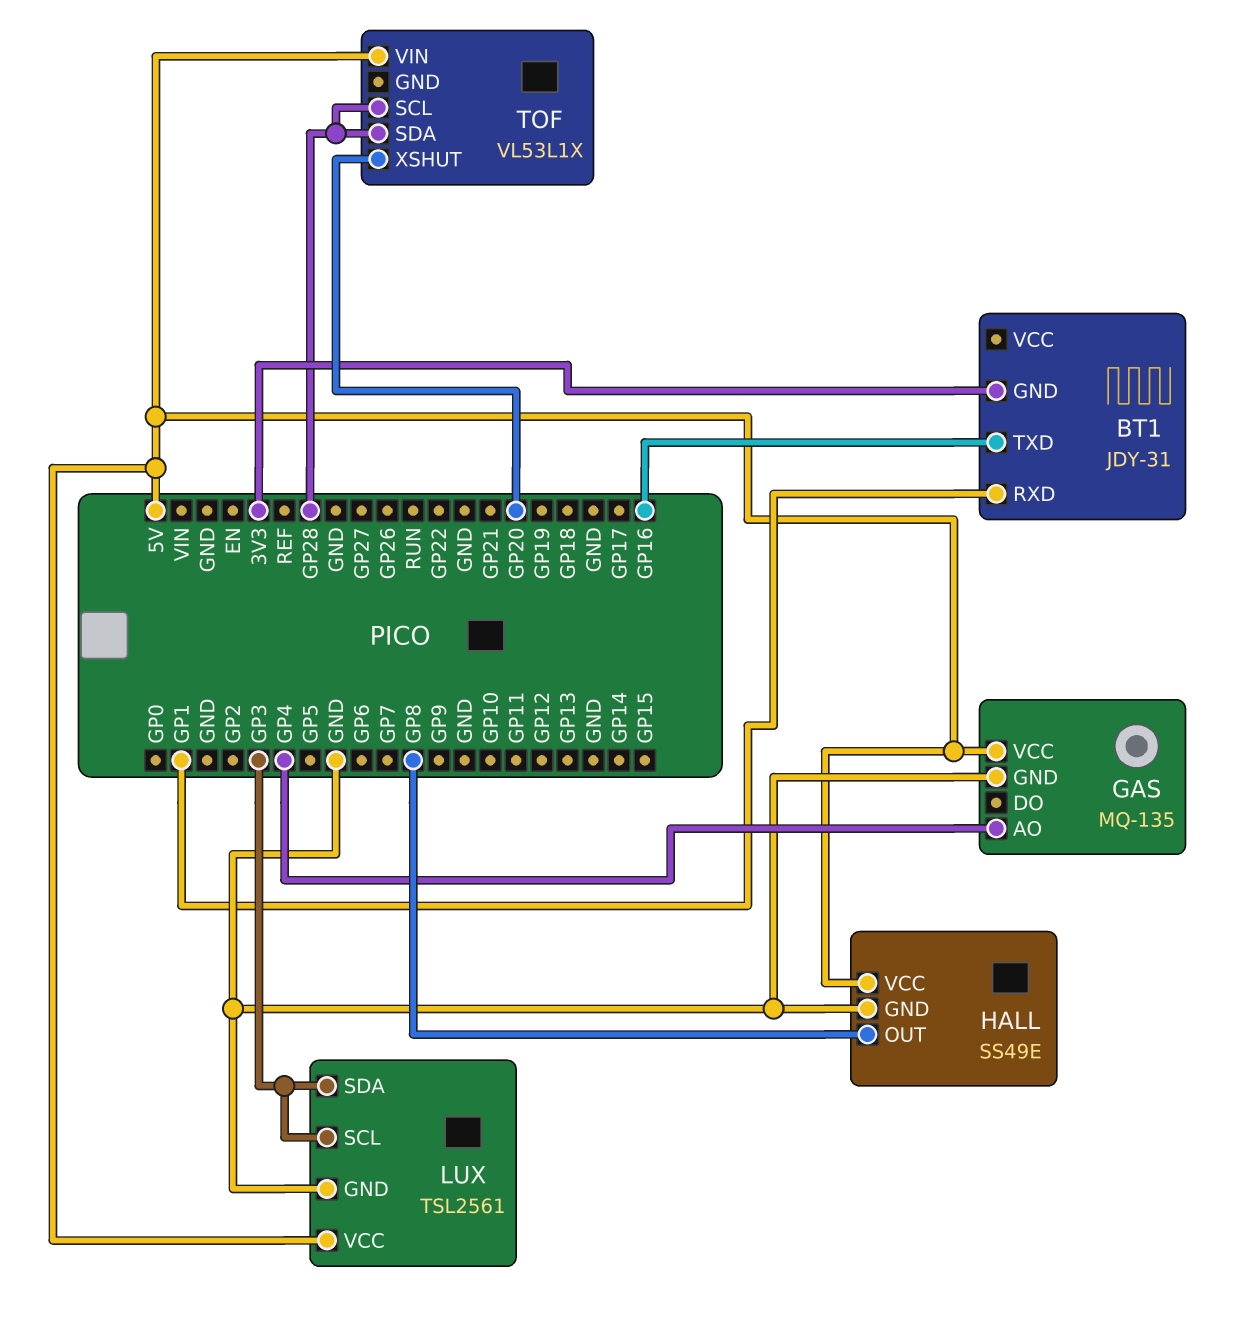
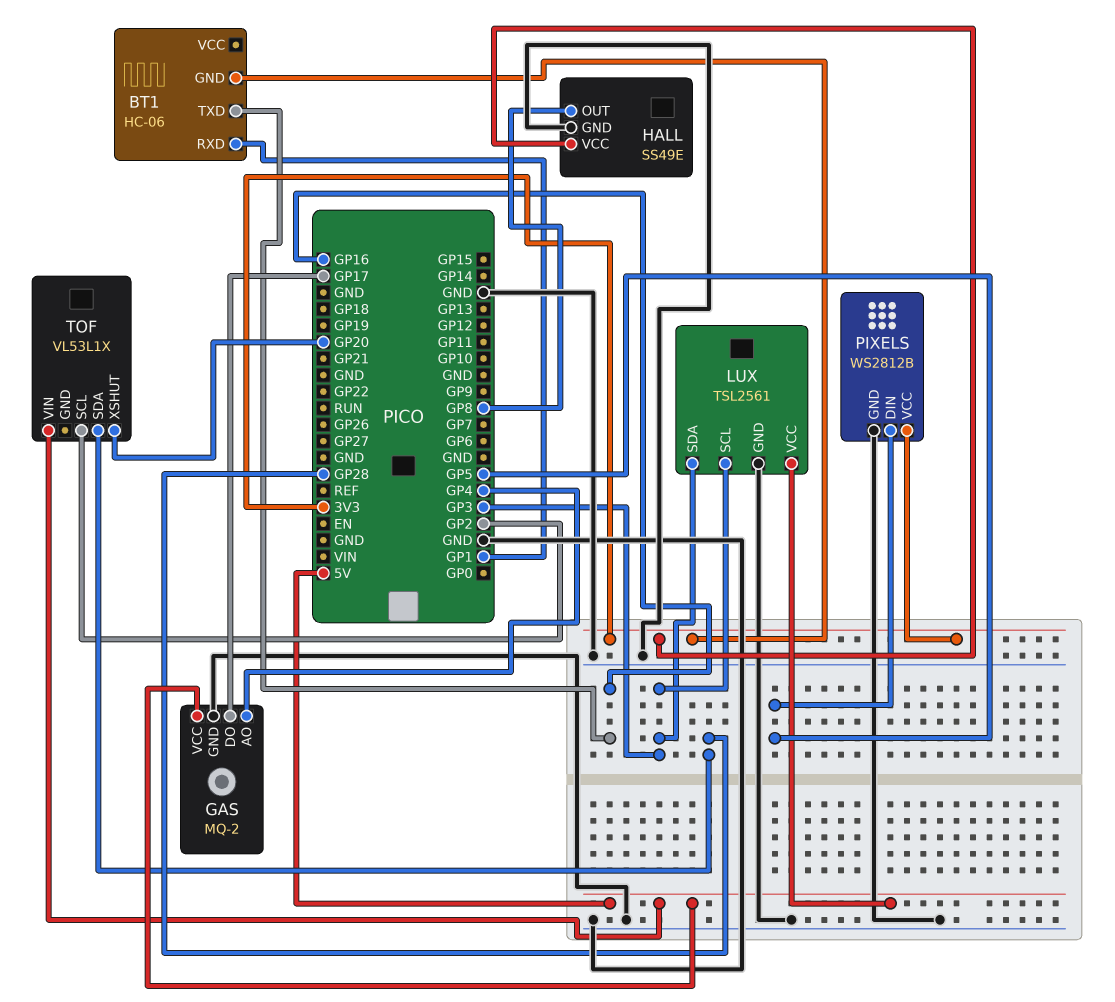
BT1: JDY-31 -> HC-06
GAS: MQ-135 -> MQ-2
GAS pin DO: none -> GP17
HALL pin VCC: 5V -> 3V3
PIXELS: none -> WS2812B
PIXELS pin DIN: none -> GP5
PIXELS pin GND: none -> GND
PIXELS pin VCC: none -> 3V3
TOF pin SCL: GP28 -> GP2

